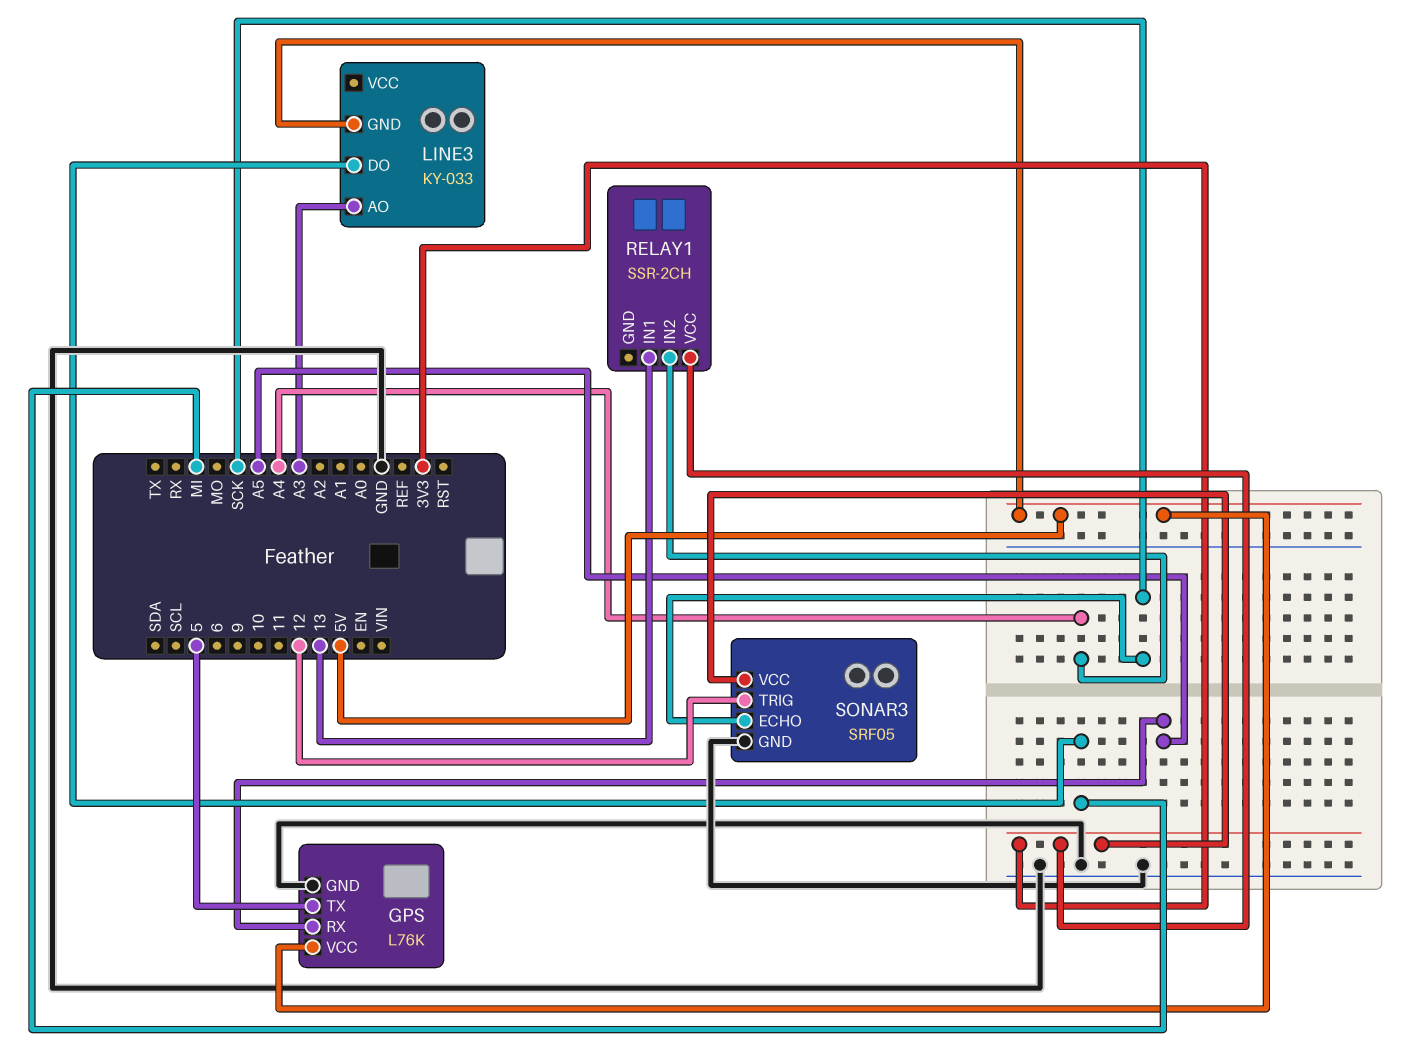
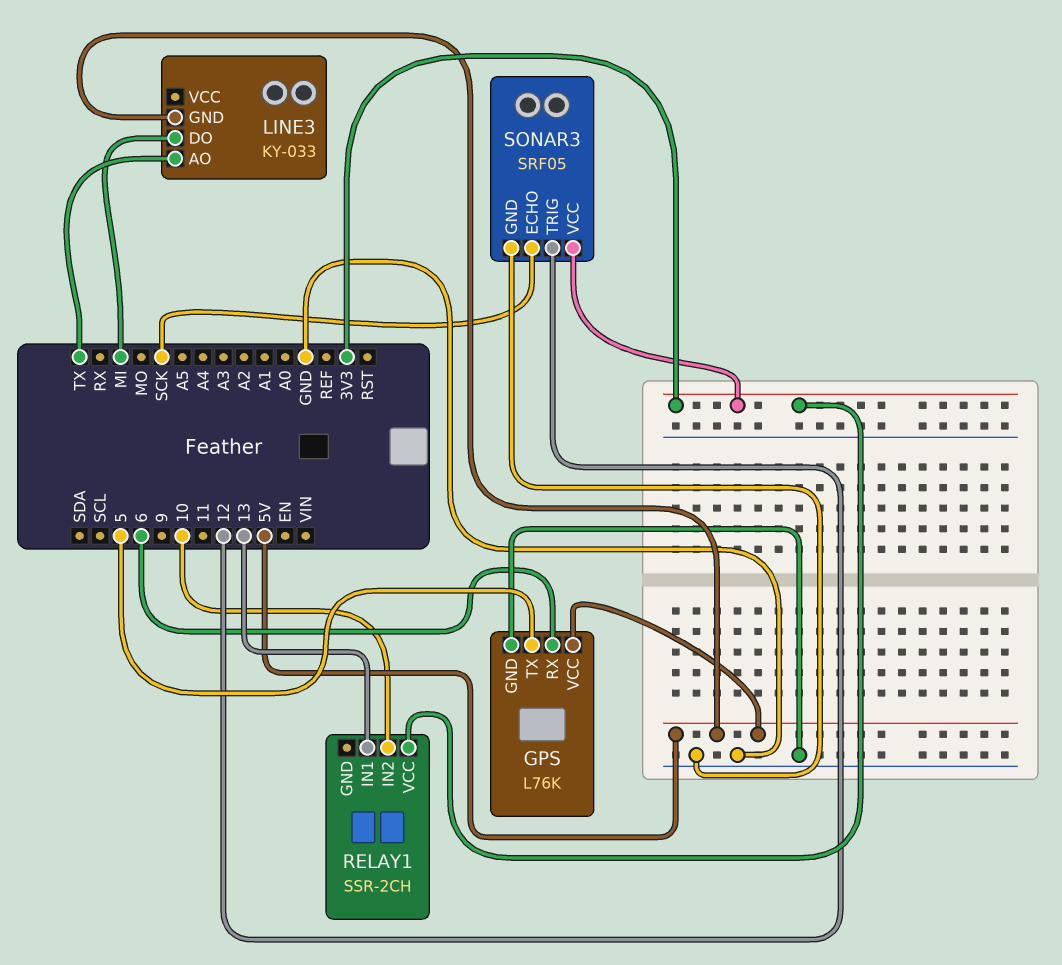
GPS pin RX: A5 -> 6
LINE3 pin AO: A3 -> TX
RELAY1 pin IN2: A4 -> 10

